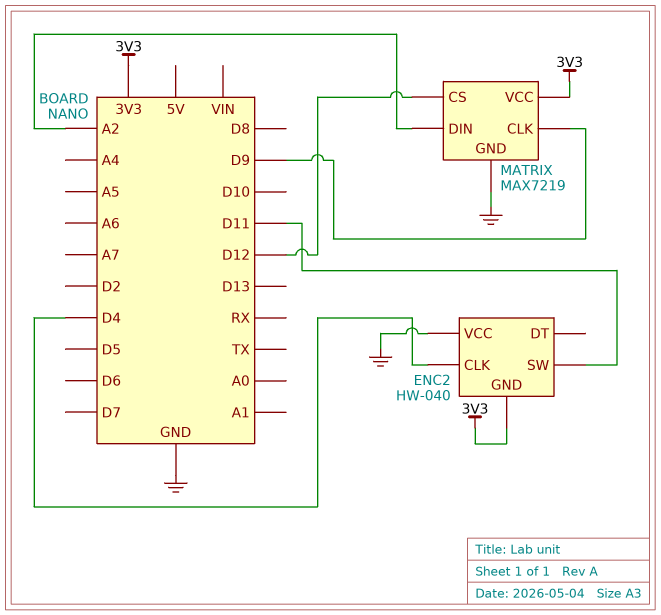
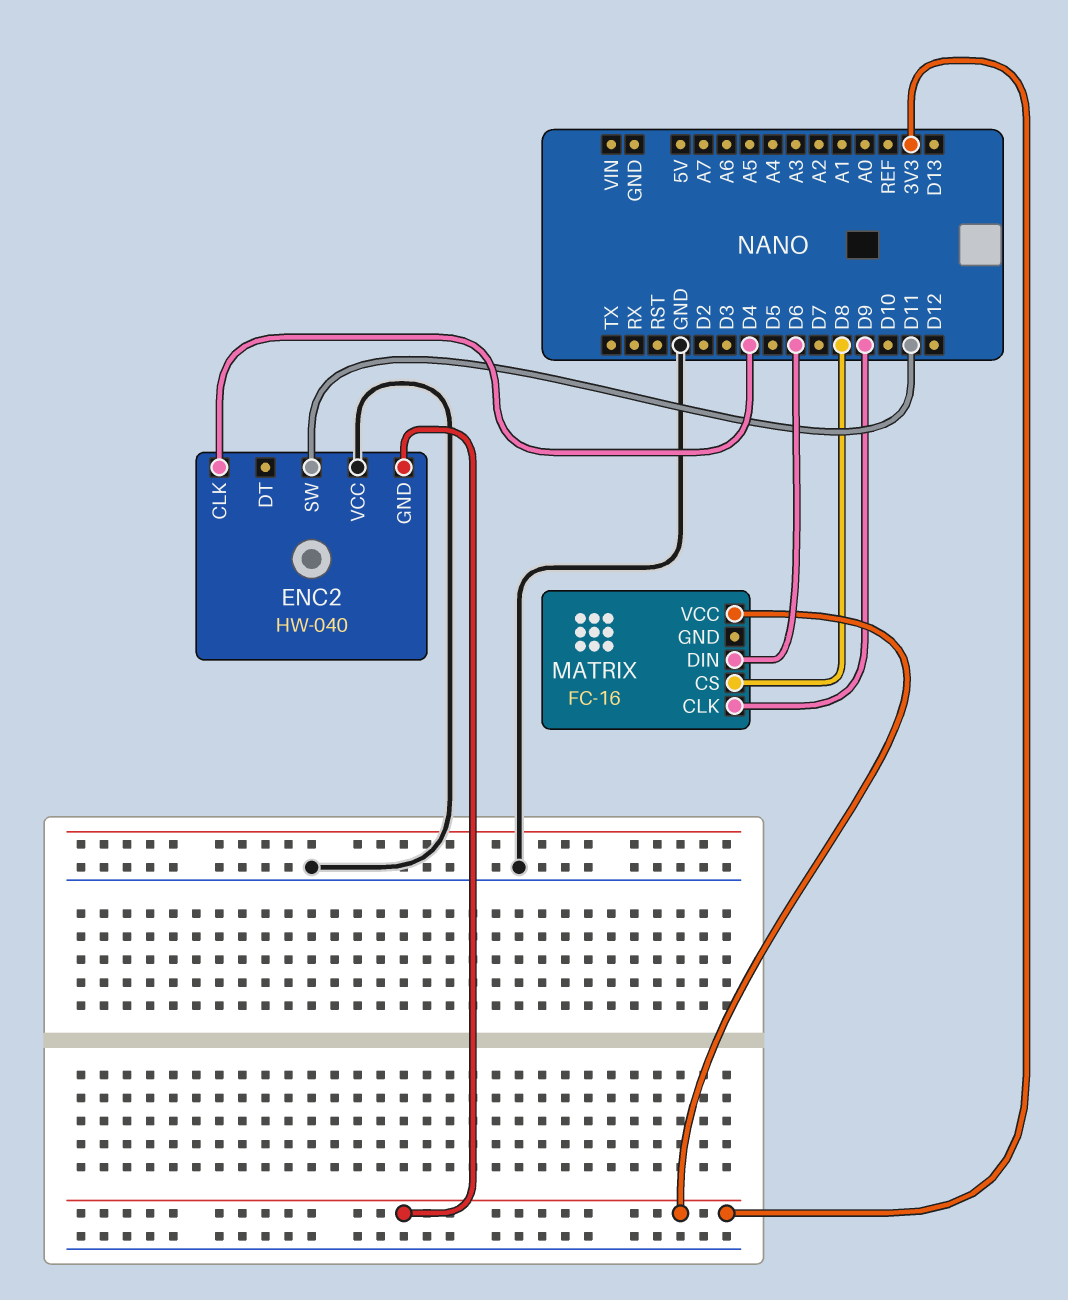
MATRIX: MAX7219 -> FC-16
MATRIX pin CS: D12 -> D8
MATRIX pin DIN: A2 -> D6
MATRIX pin GND: GND -> none

